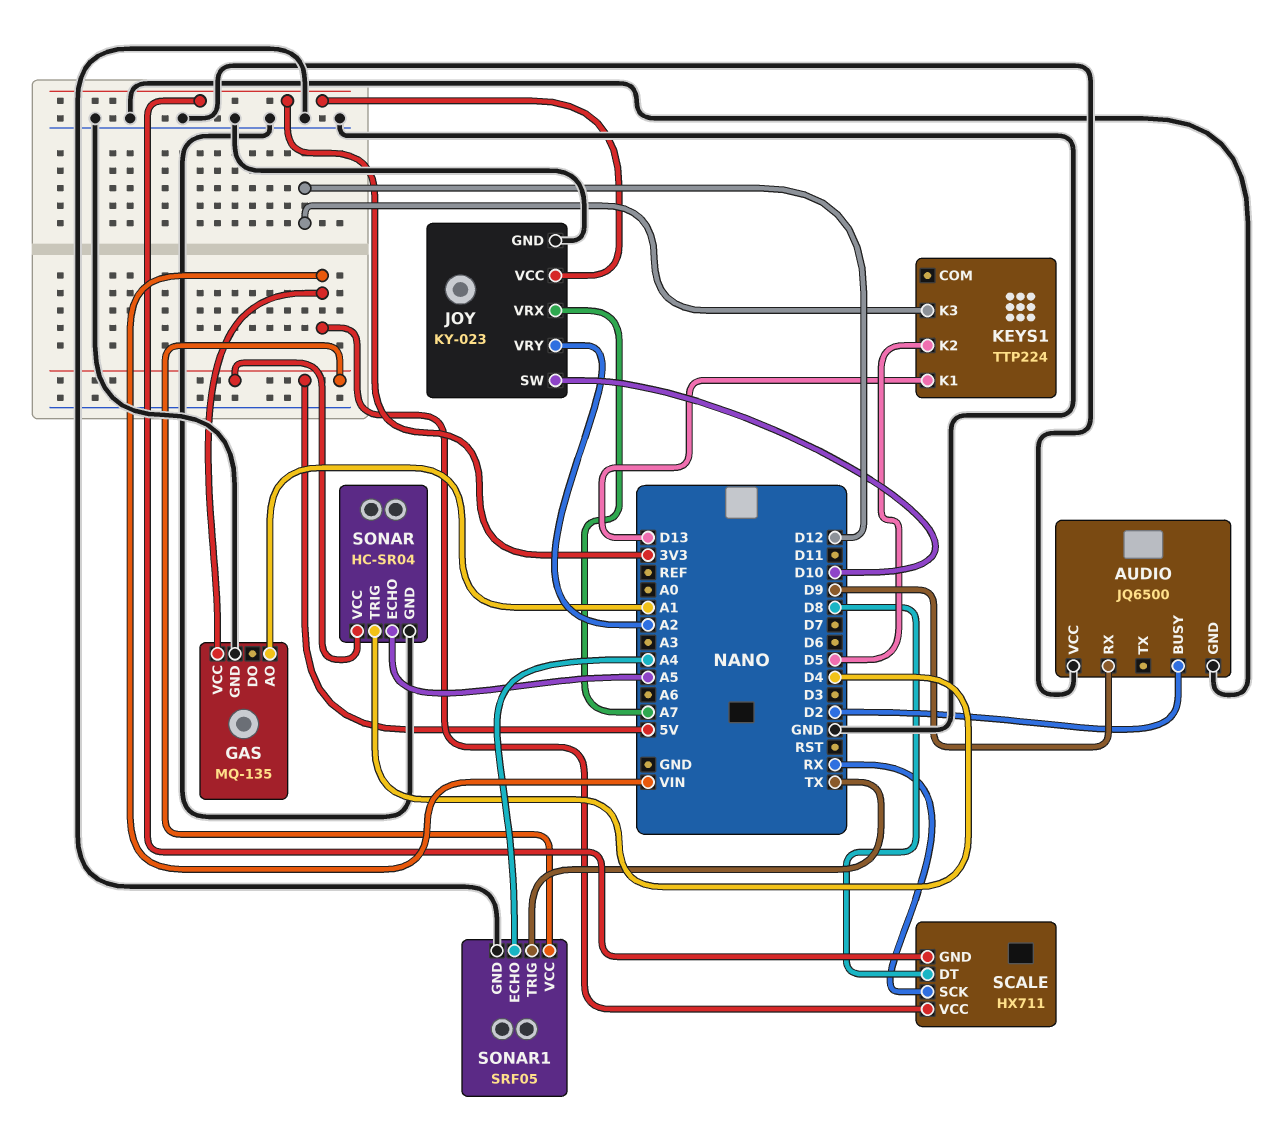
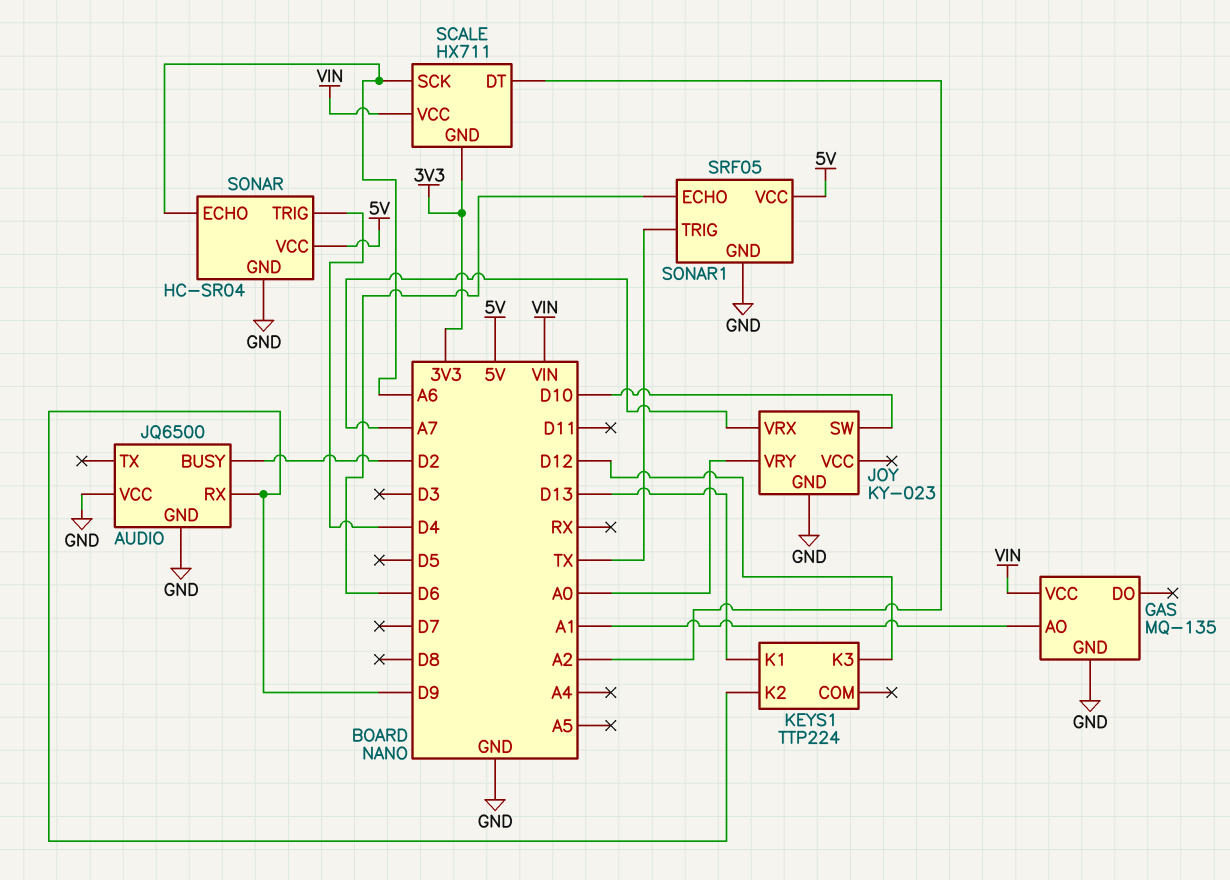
JOY pin VCC: 3V3 -> none
JOY pin VRY: A2 -> A0
KEYS1 pin K2: D5 -> D9
SCALE pin DT: D8 -> A2
SCALE pin SCK: RX -> A6
SONAR pin ECHO: A5 -> A6
SONAR1 pin ECHO: A4 -> D6

